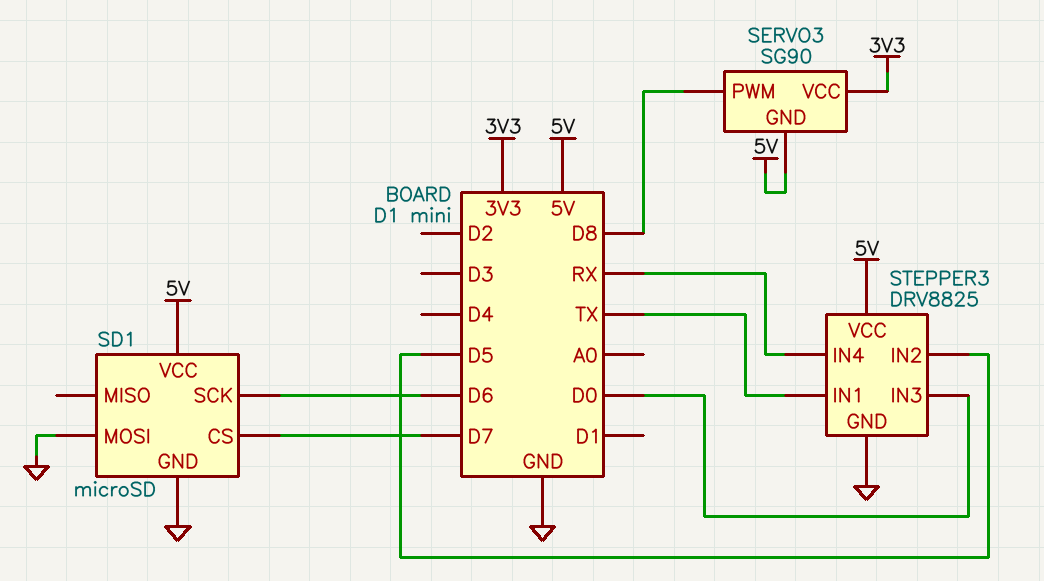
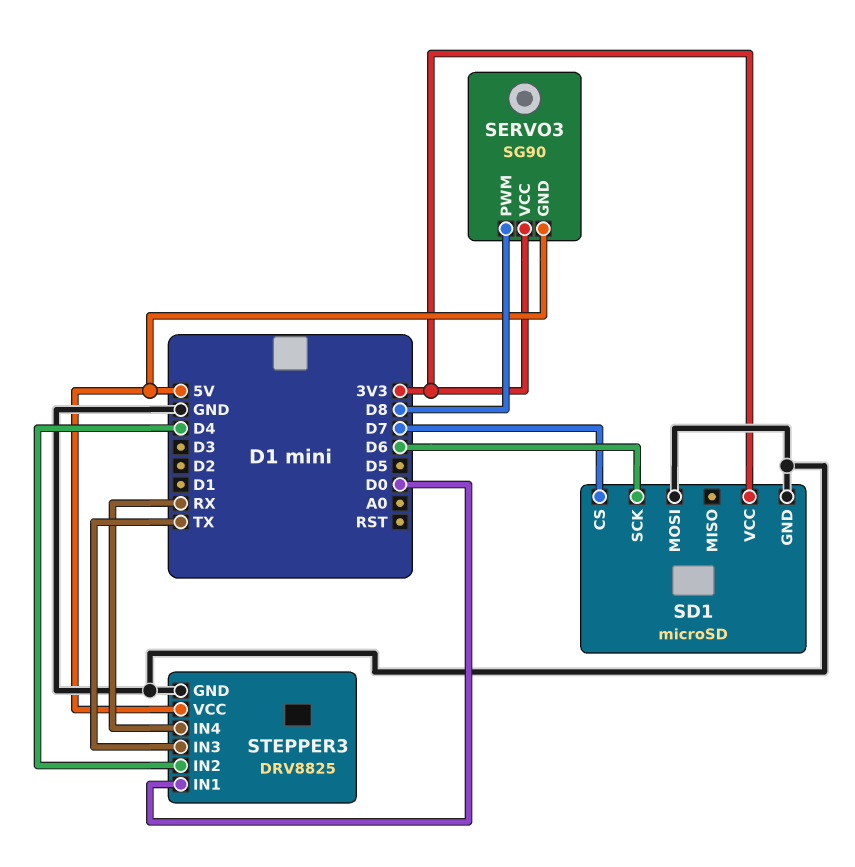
SD1 pin VCC: 5V -> 3V3
STEPPER3 pin IN1: TX -> D0
STEPPER3 pin IN2: D5 -> D4
STEPPER3 pin IN3: D0 -> TX

